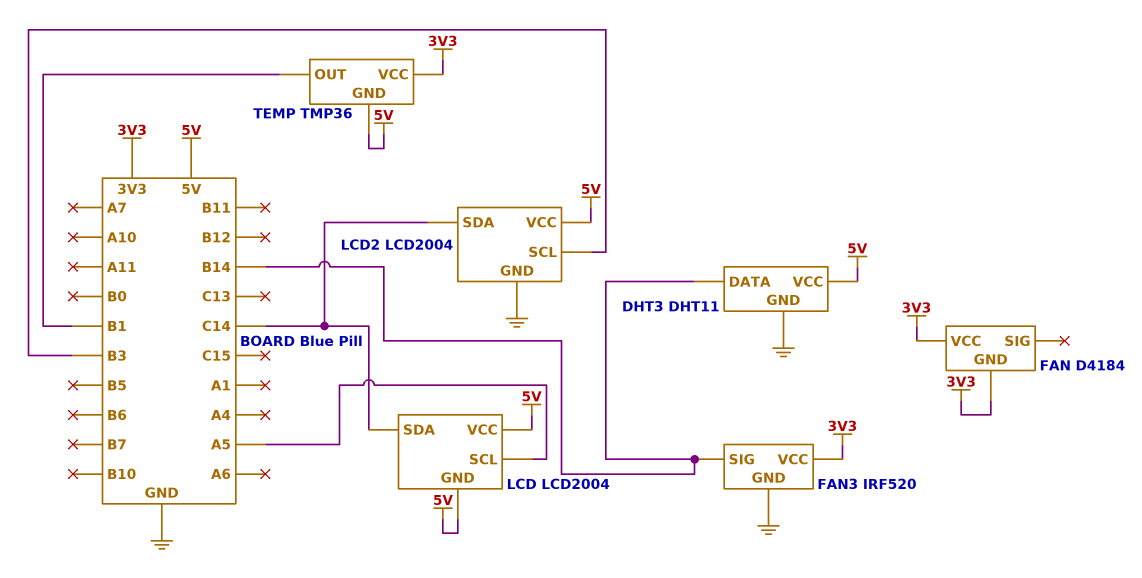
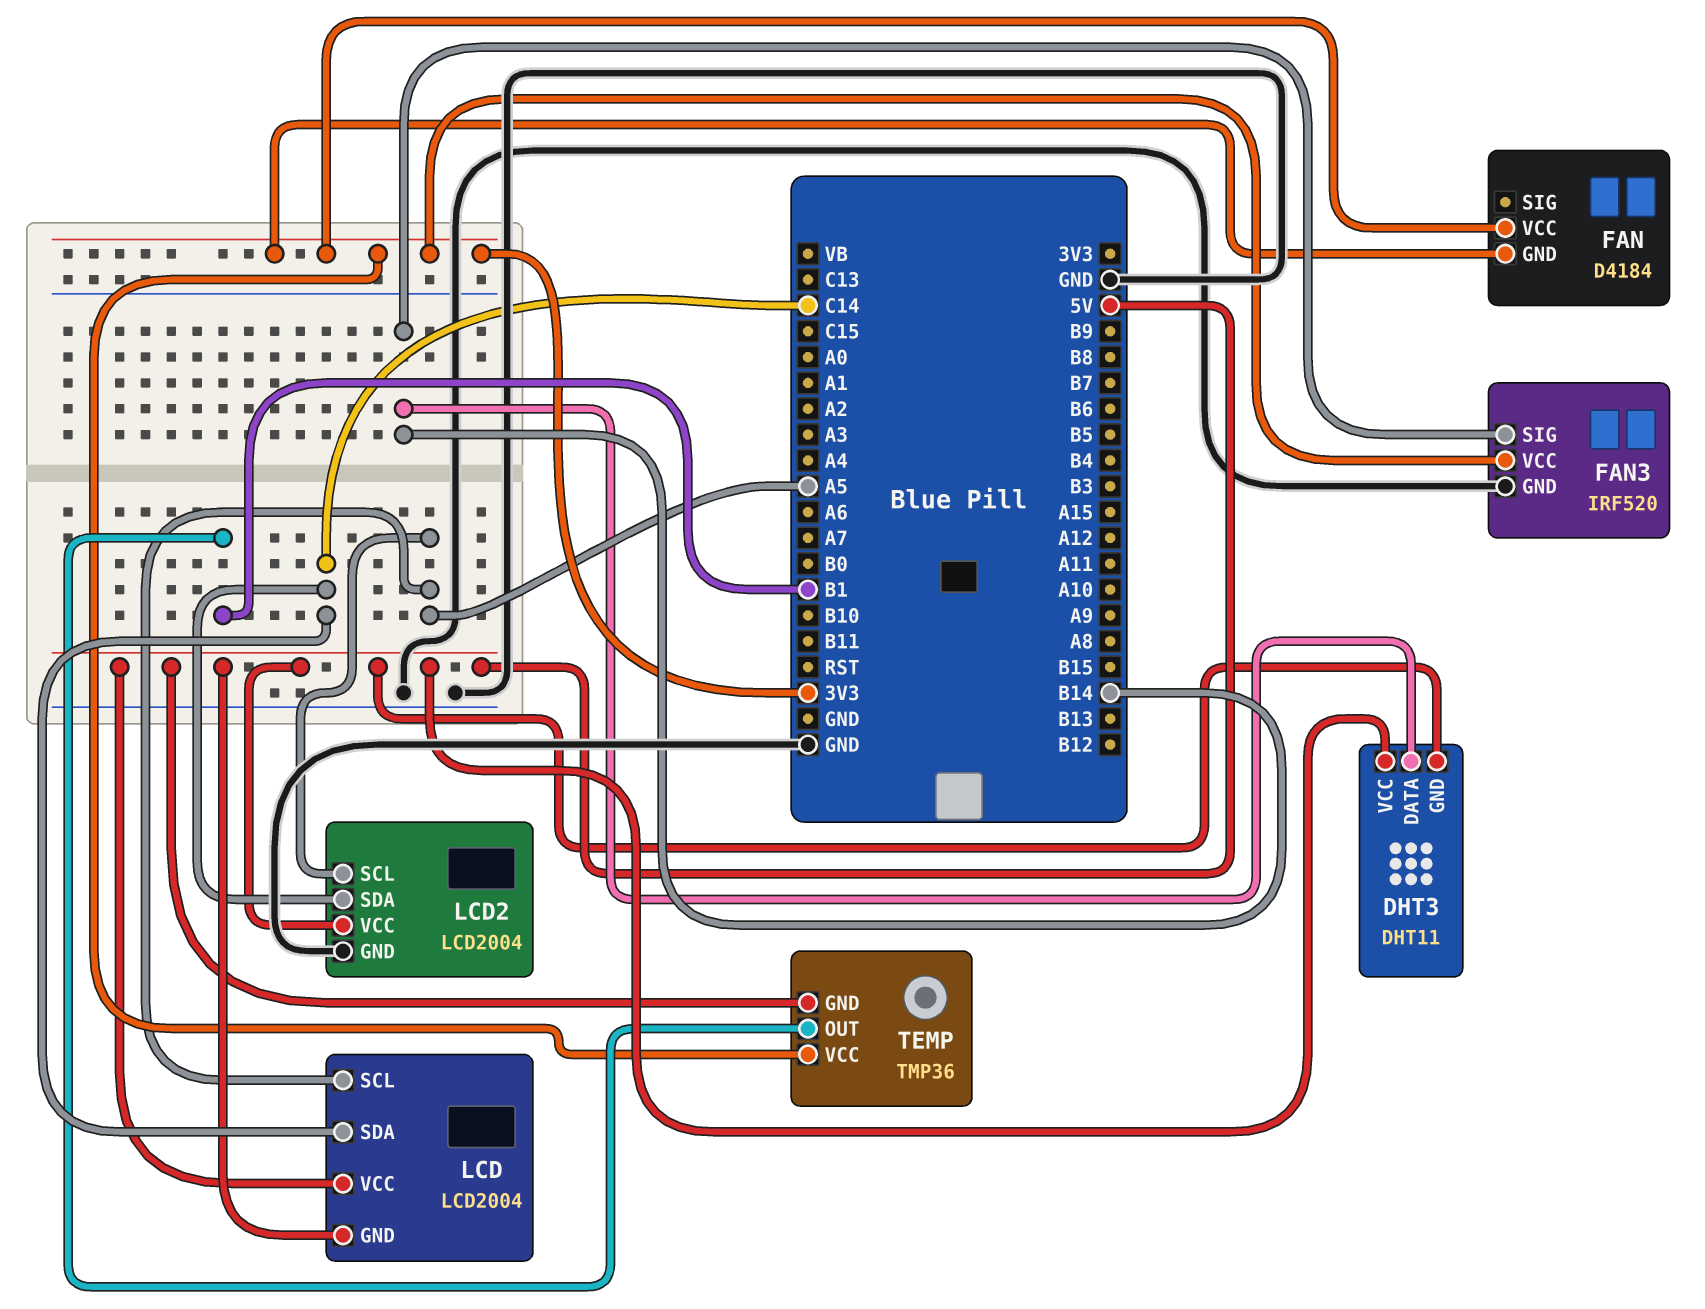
DHT3 pin GND: GND -> 5V
LCD2 pin SCL: B3 -> A5

